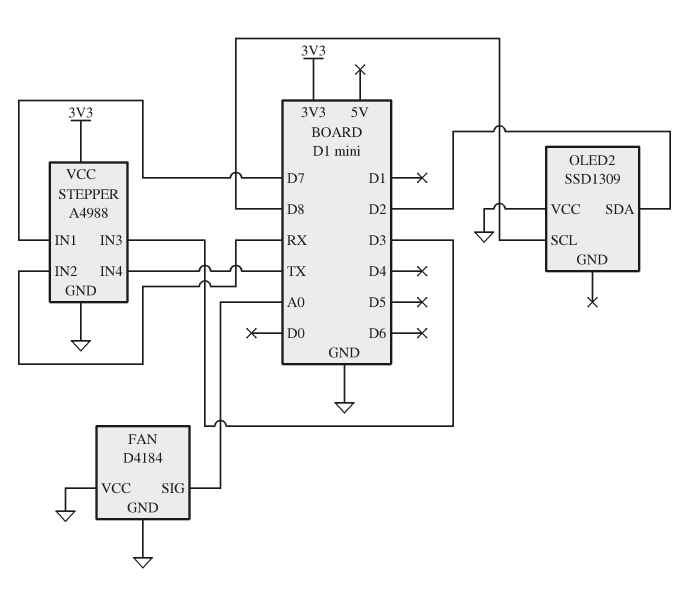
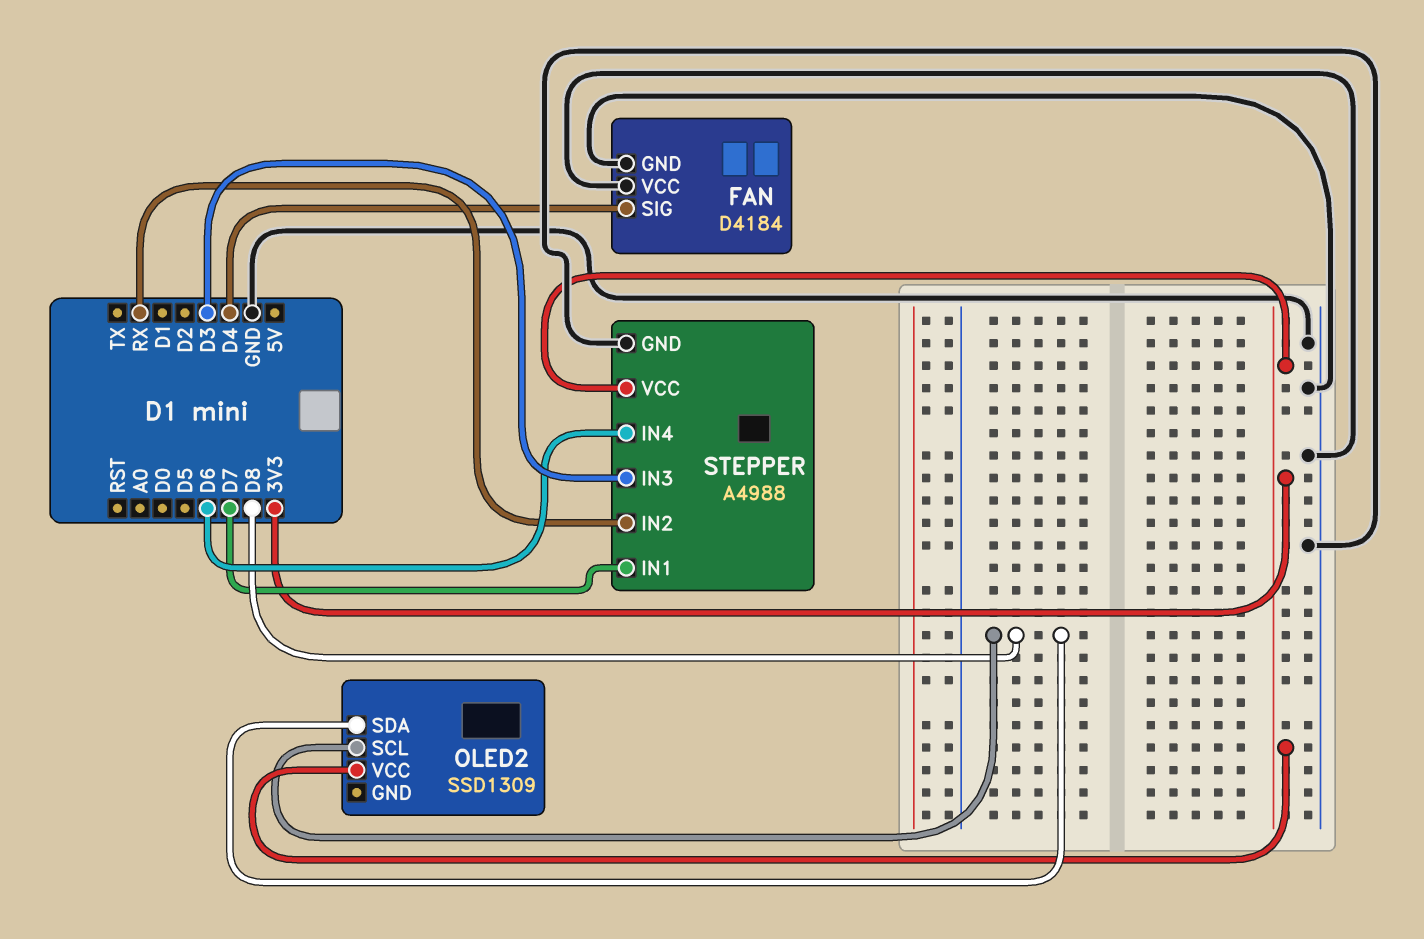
FAN pin SIG: A0 -> D4
OLED2 pin SDA: D2 -> D8
OLED2 pin VCC: GND -> 3V3
STEPPER pin IN4: TX -> D6

